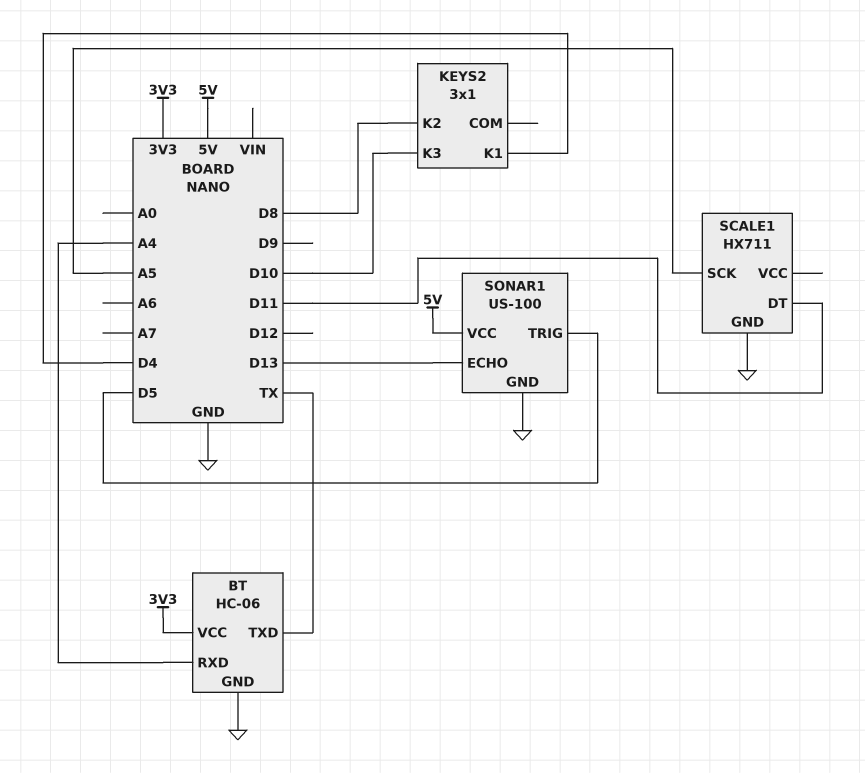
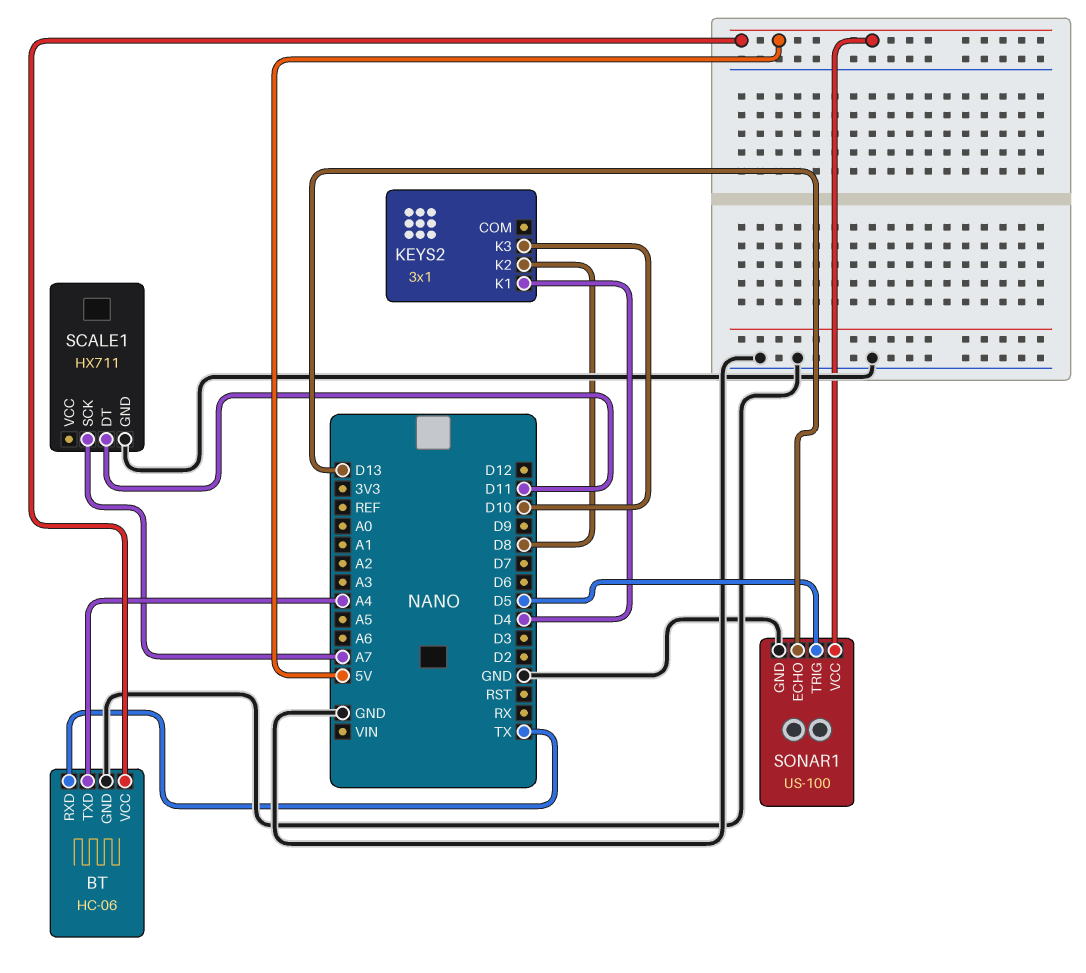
BT pin RXD: A4 -> TX
BT pin TXD: TX -> A4
BT pin VCC: 3V3 -> 5V
SCALE1 pin SCK: A5 -> A7

